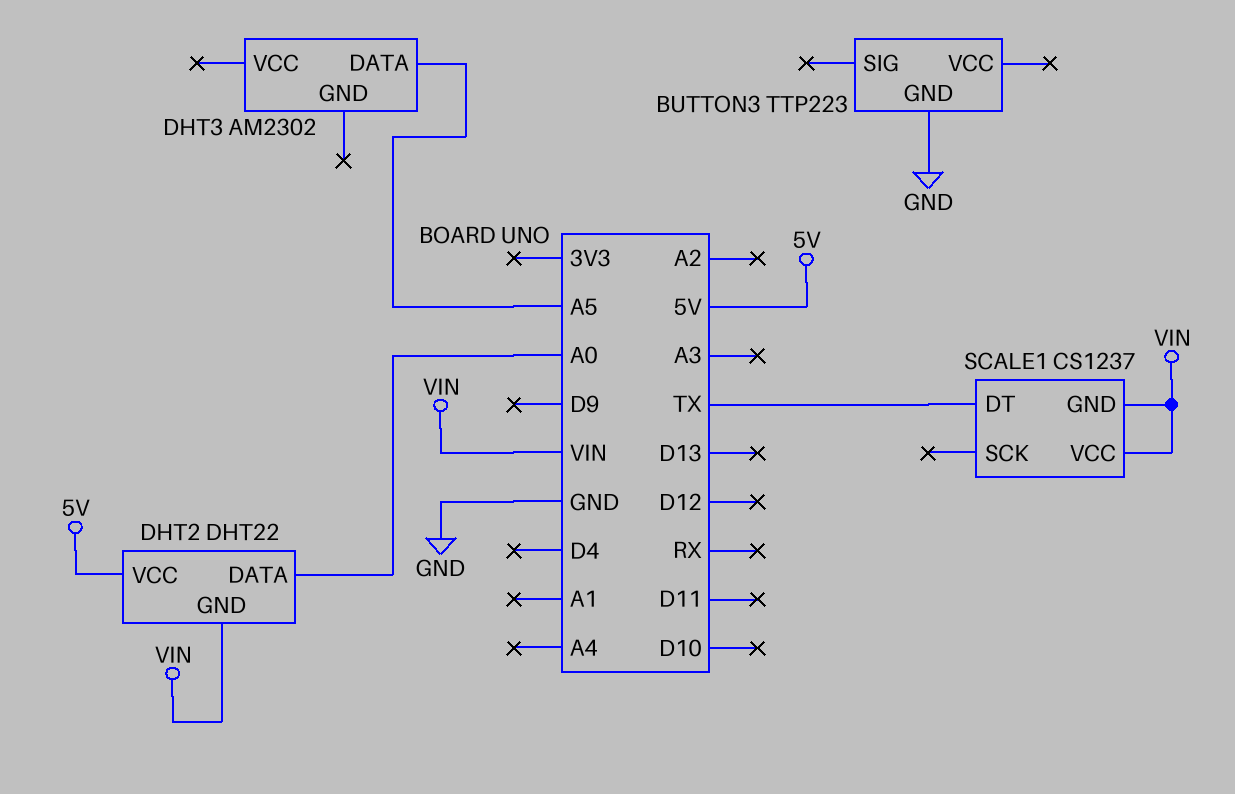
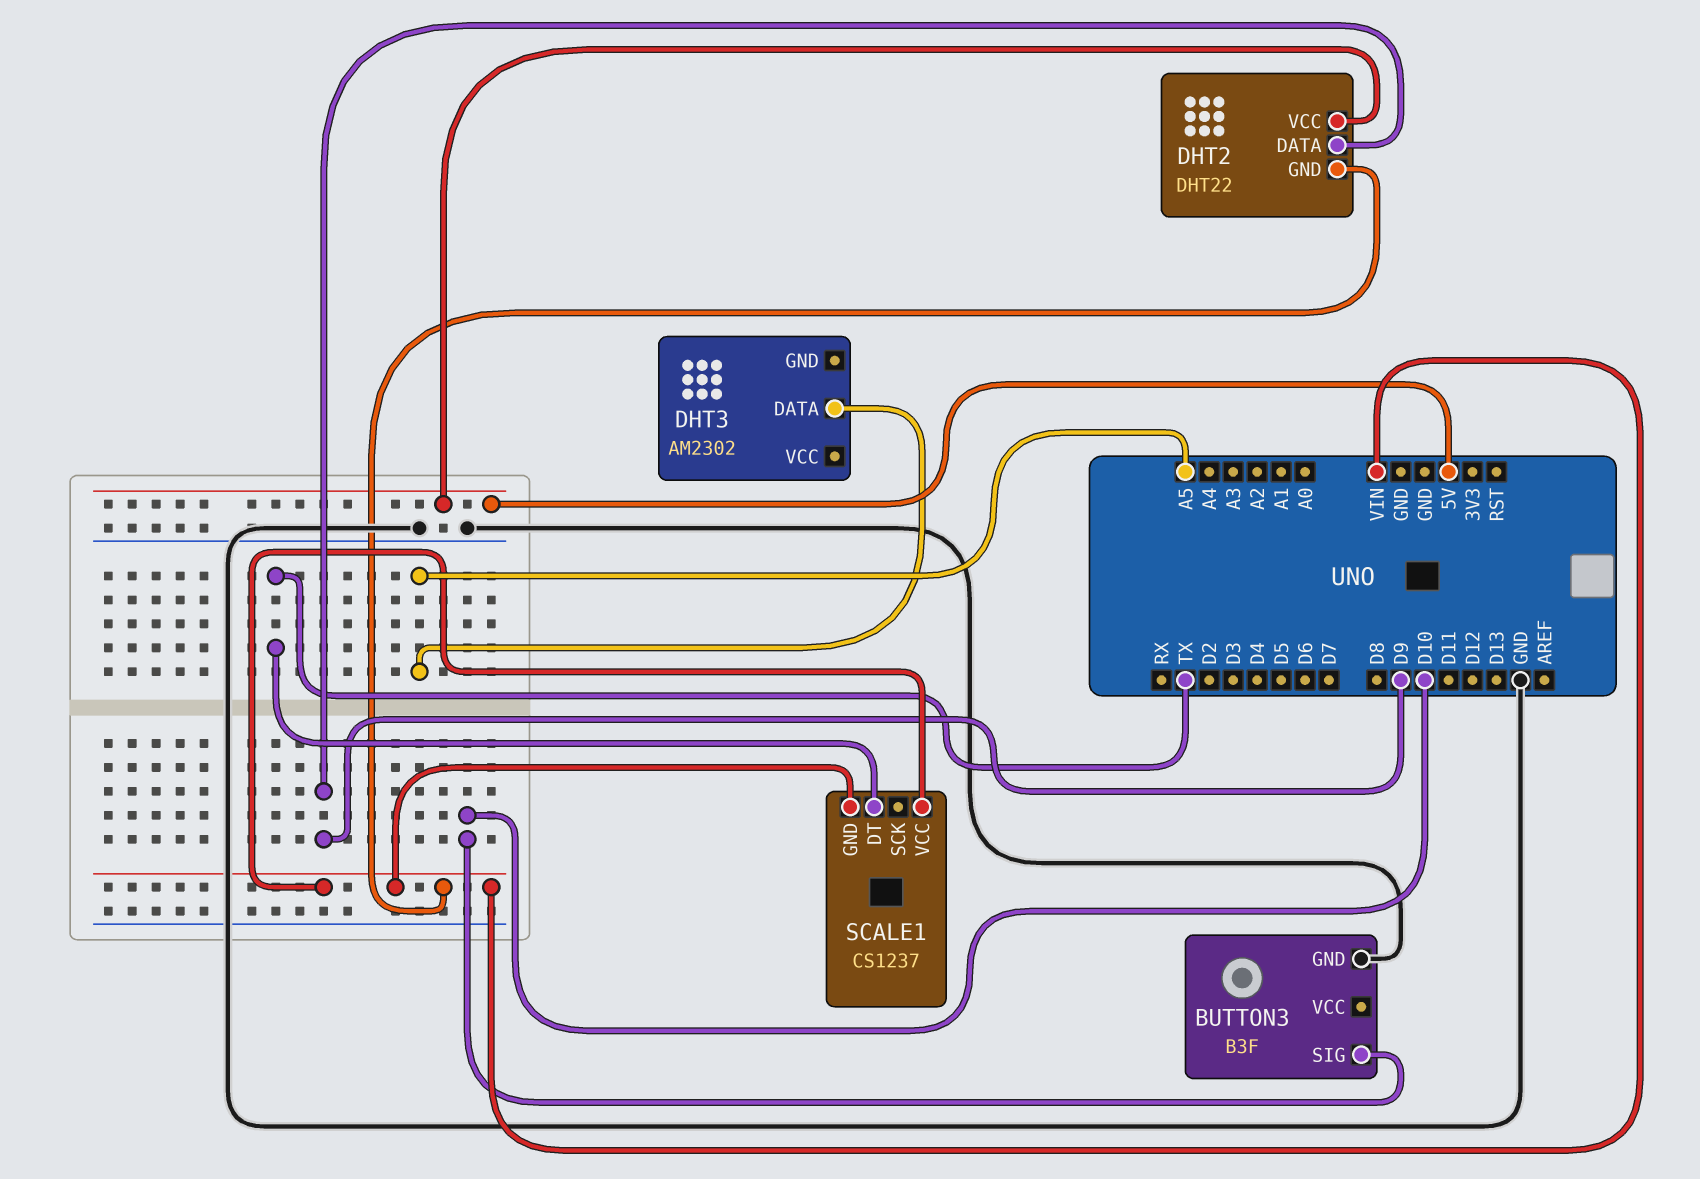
BUTTON3: TTP223 -> B3F
BUTTON3 pin SIG: none -> D10
DHT2 pin DATA: A0 -> D9

